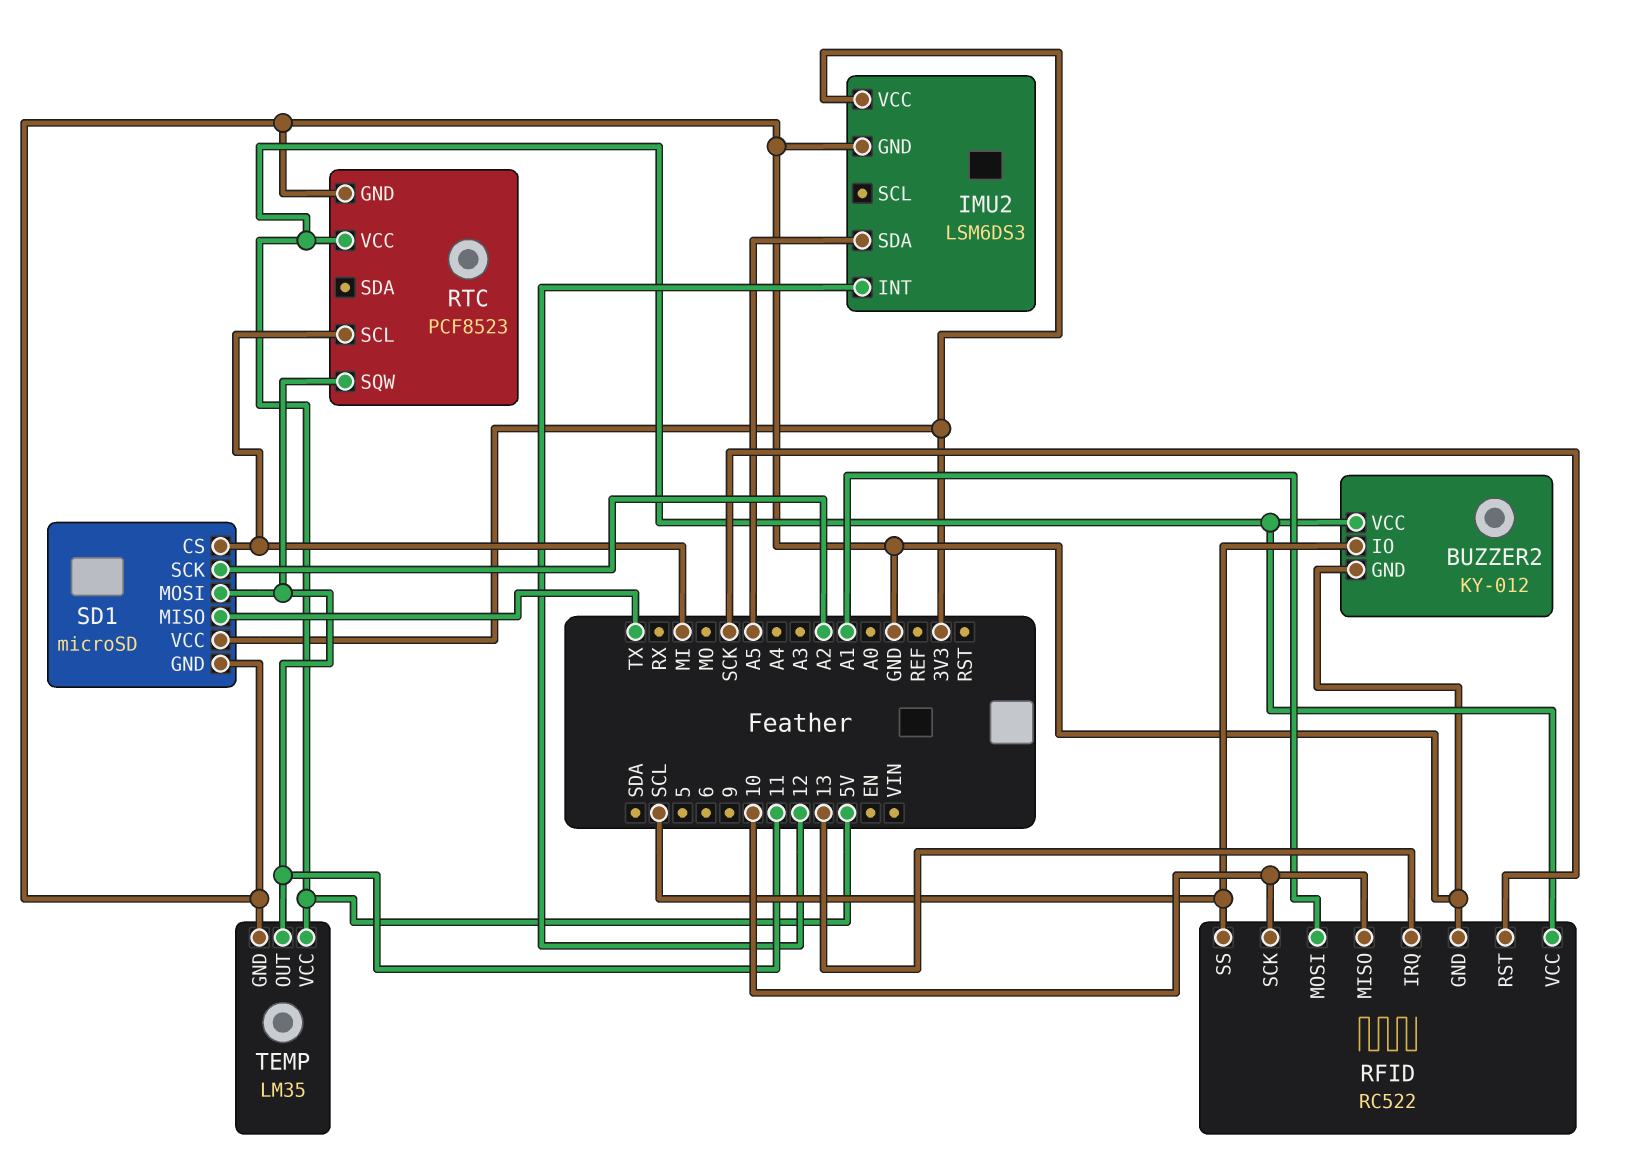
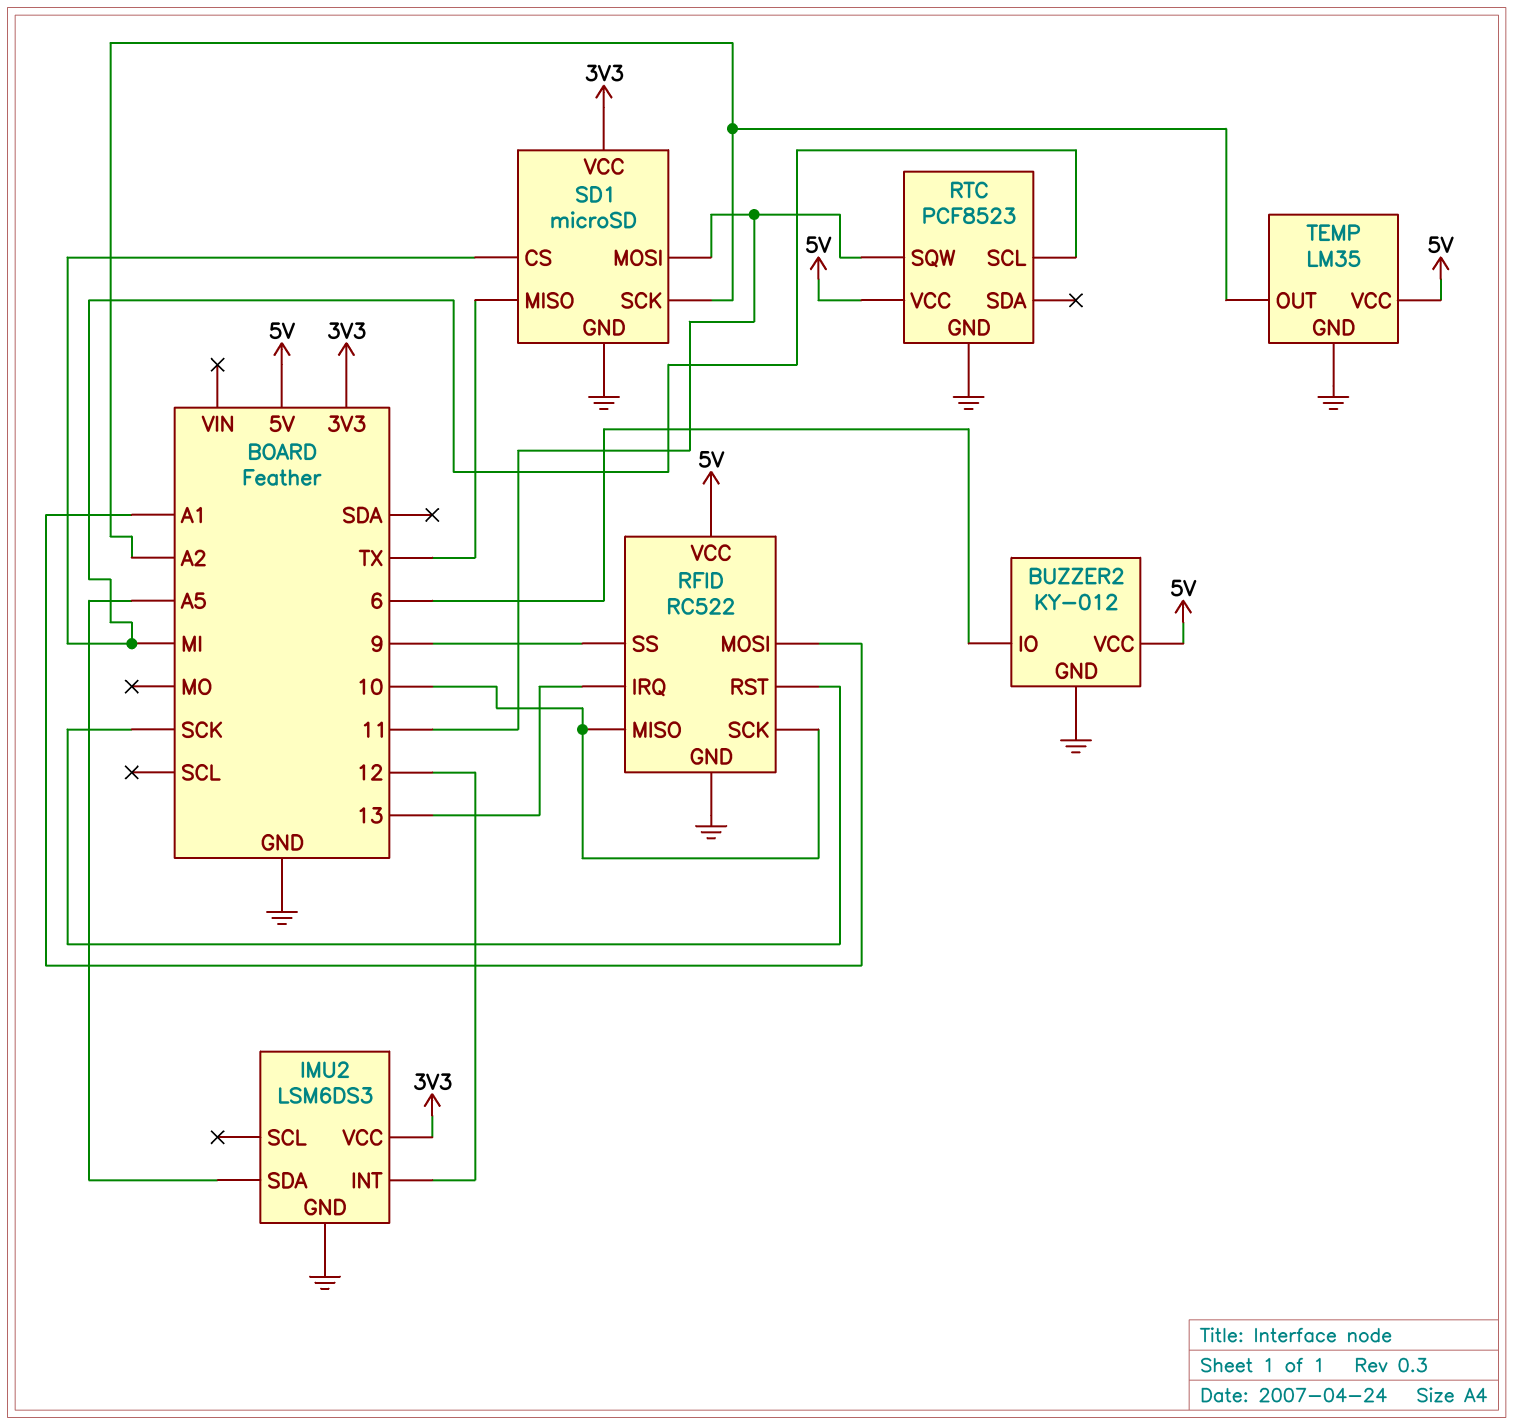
BUZZER2 pin IO: SCL -> 6
RFID pin SS: SCL -> 9
TEMP pin OUT: 11 -> A2

